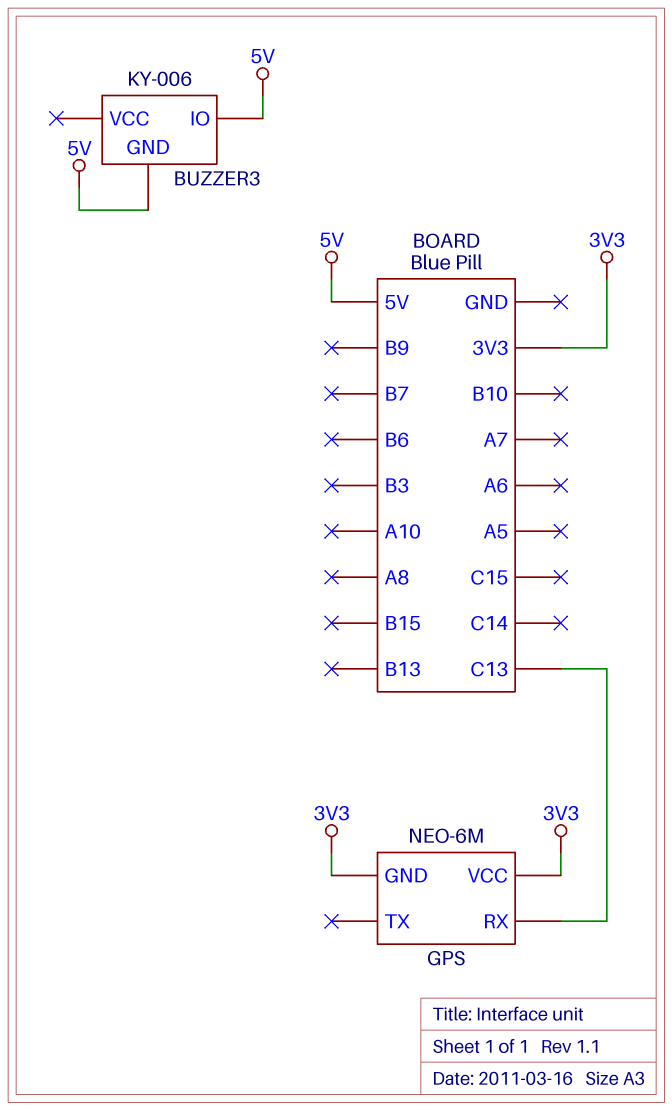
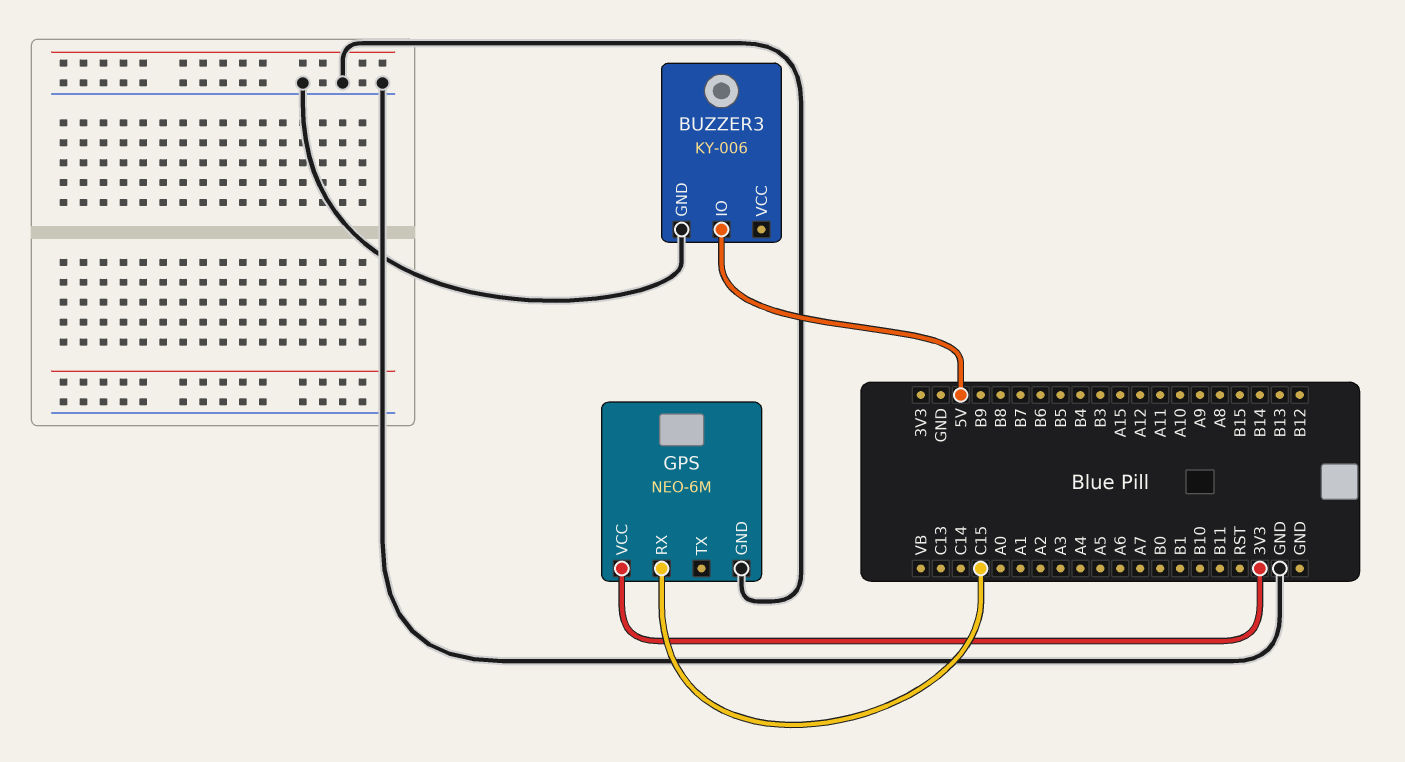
BUZZER3 pin GND: 5V -> GND
GPS pin GND: 3V3 -> GND
GPS pin RX: C13 -> C15

